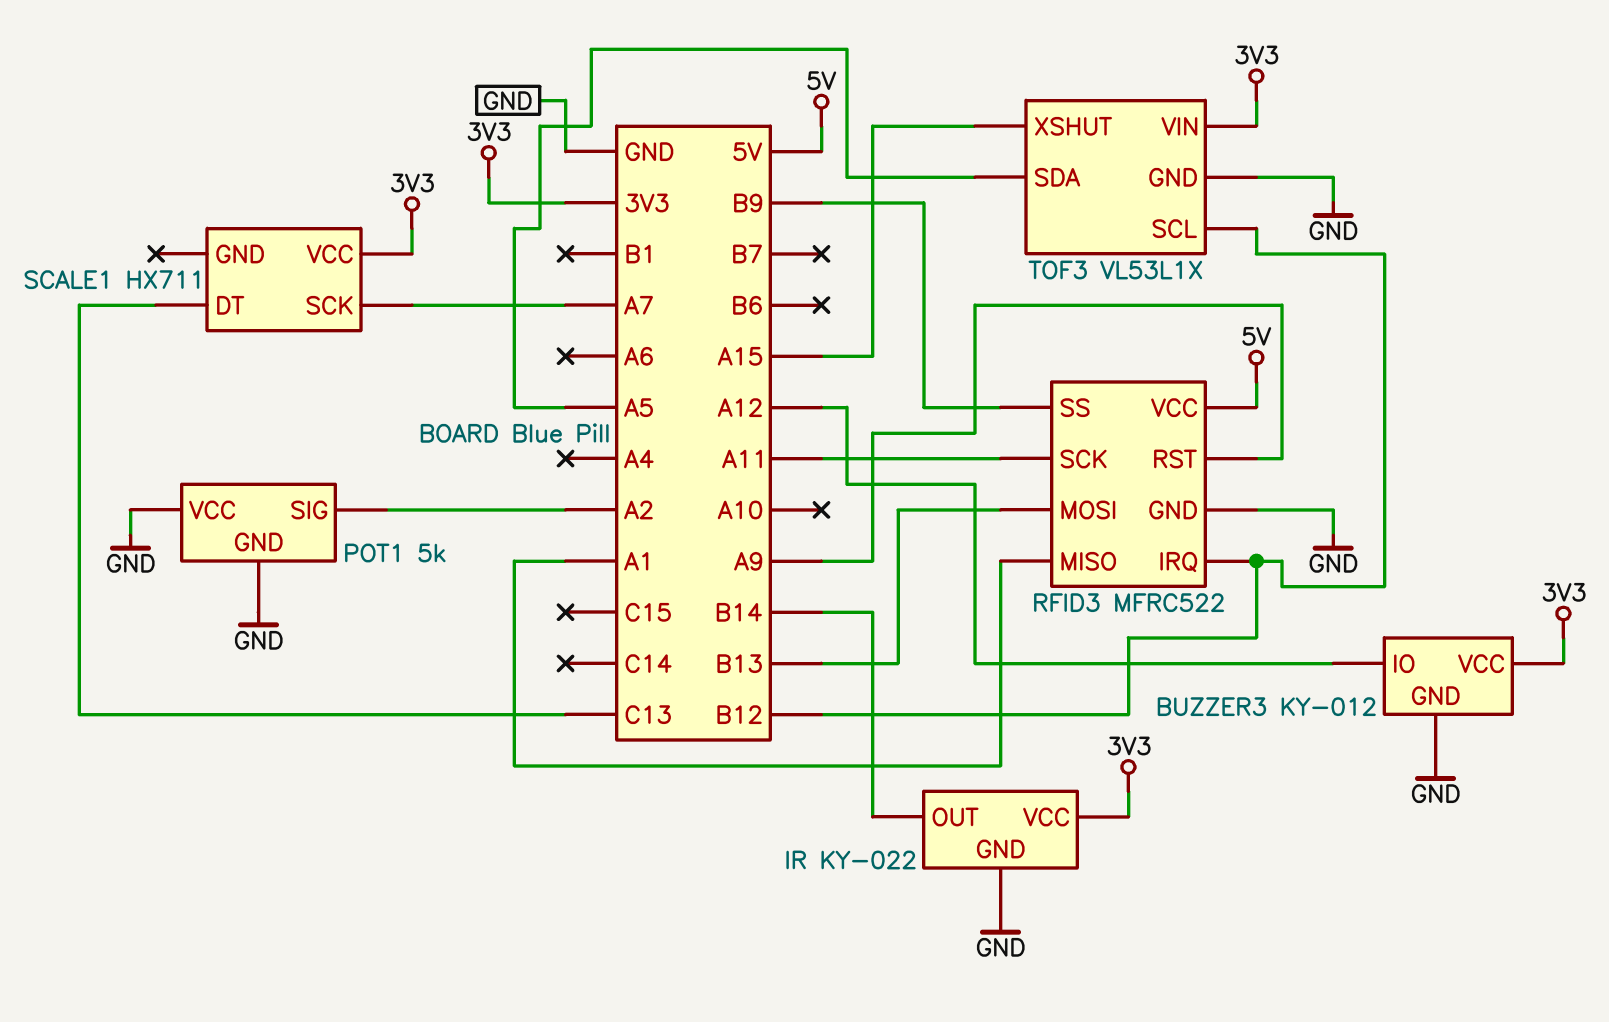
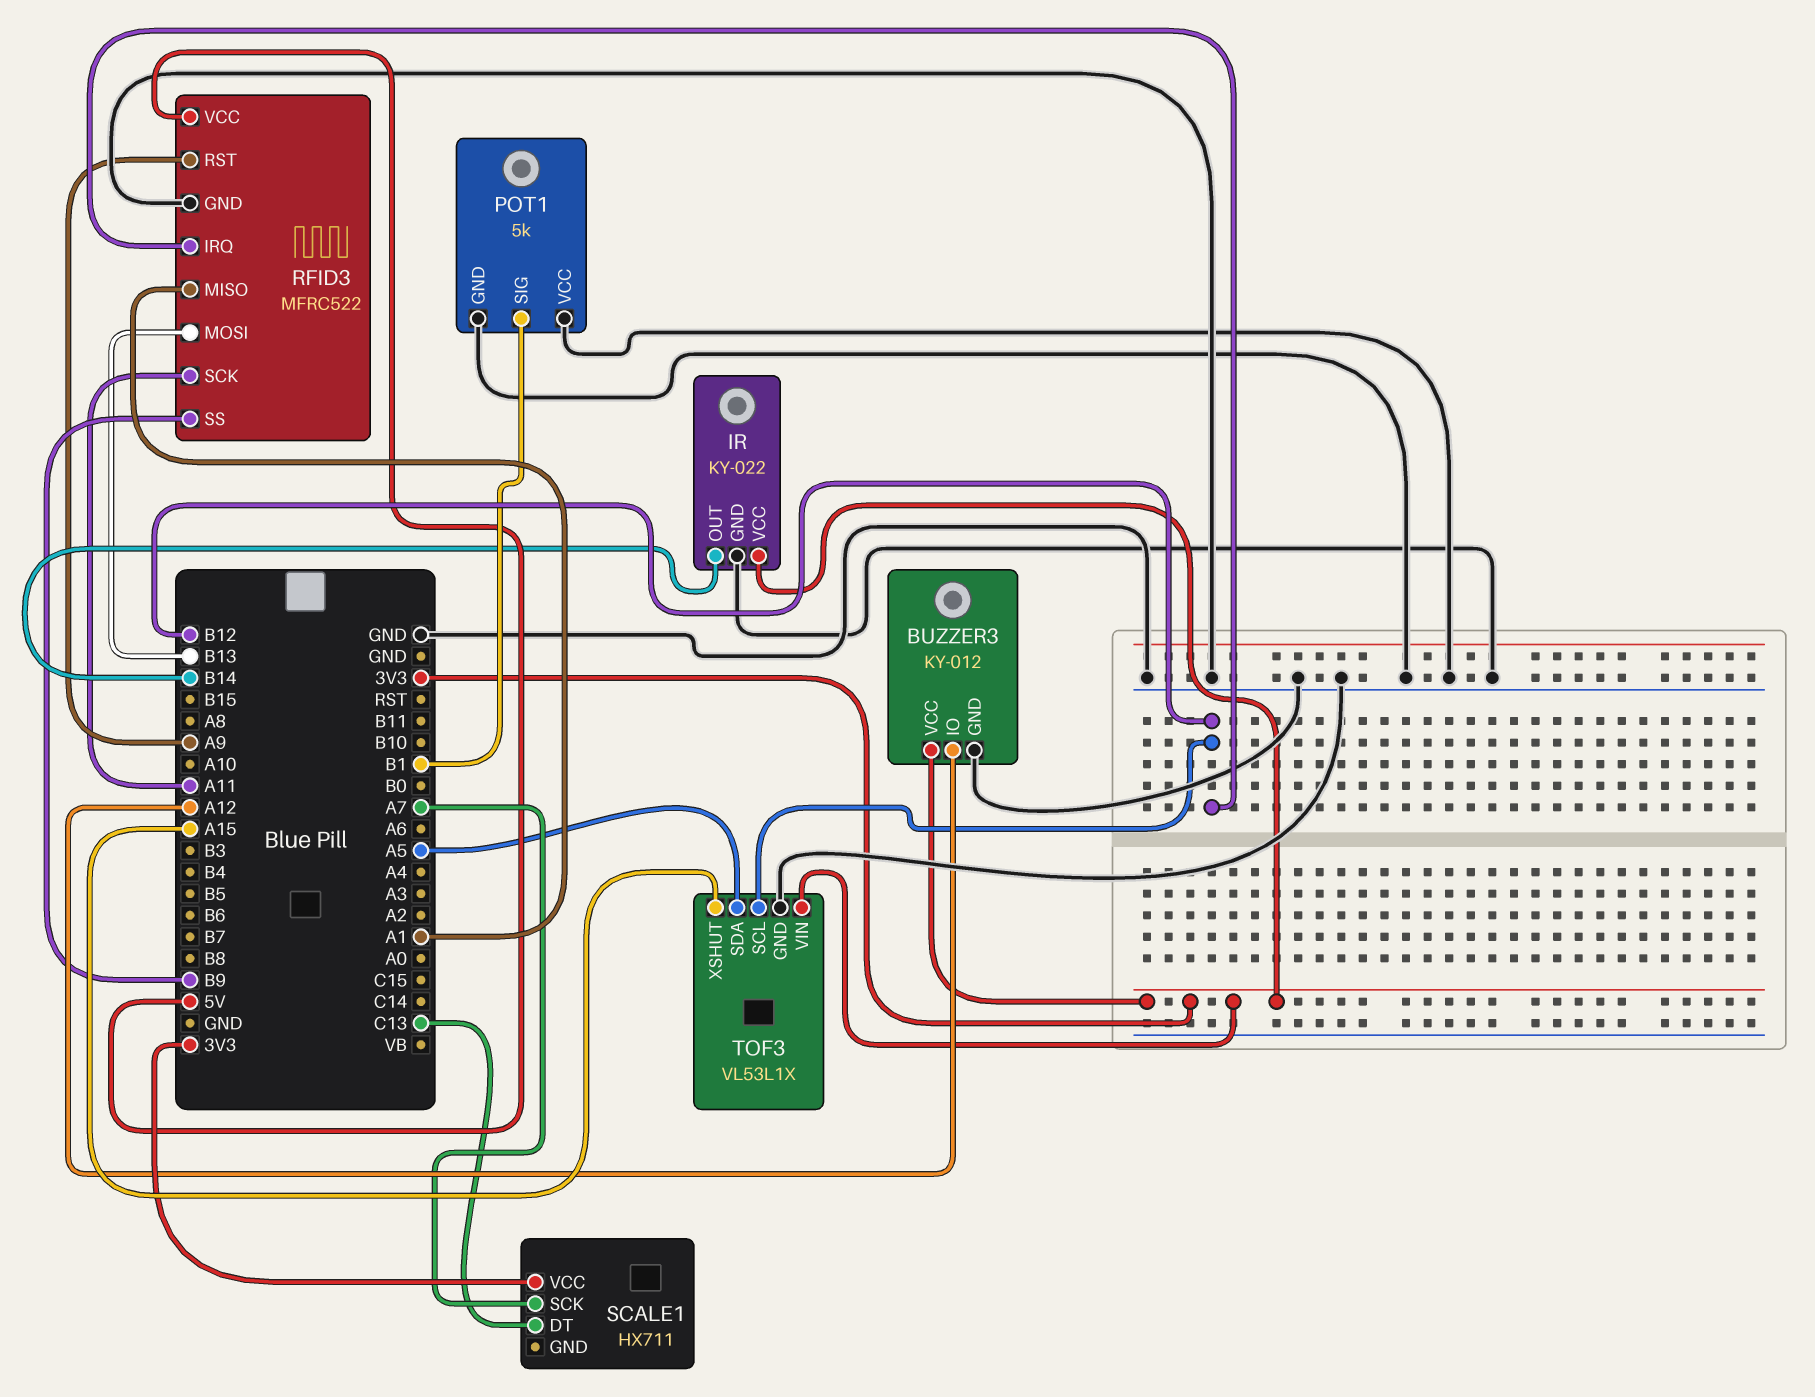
POT1 pin SIG: A2 -> B1

